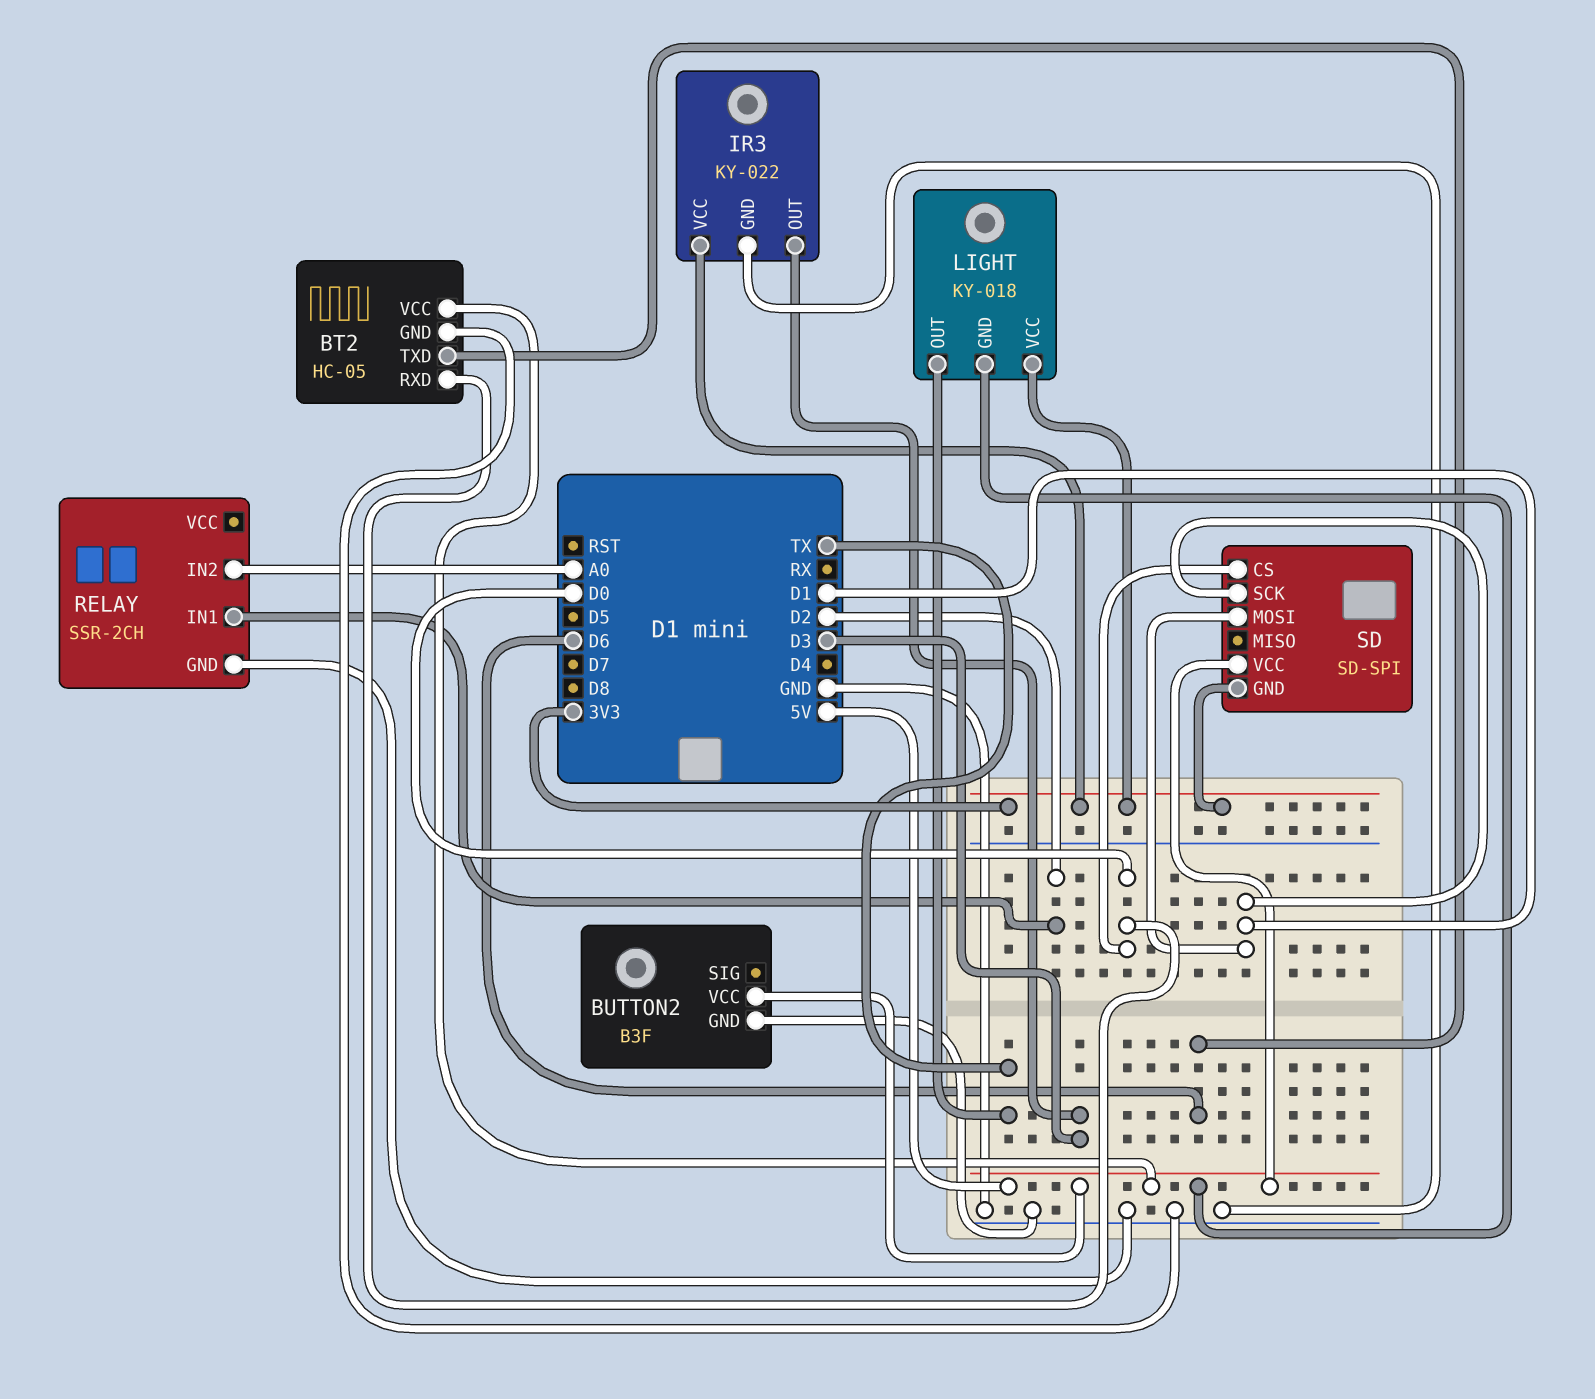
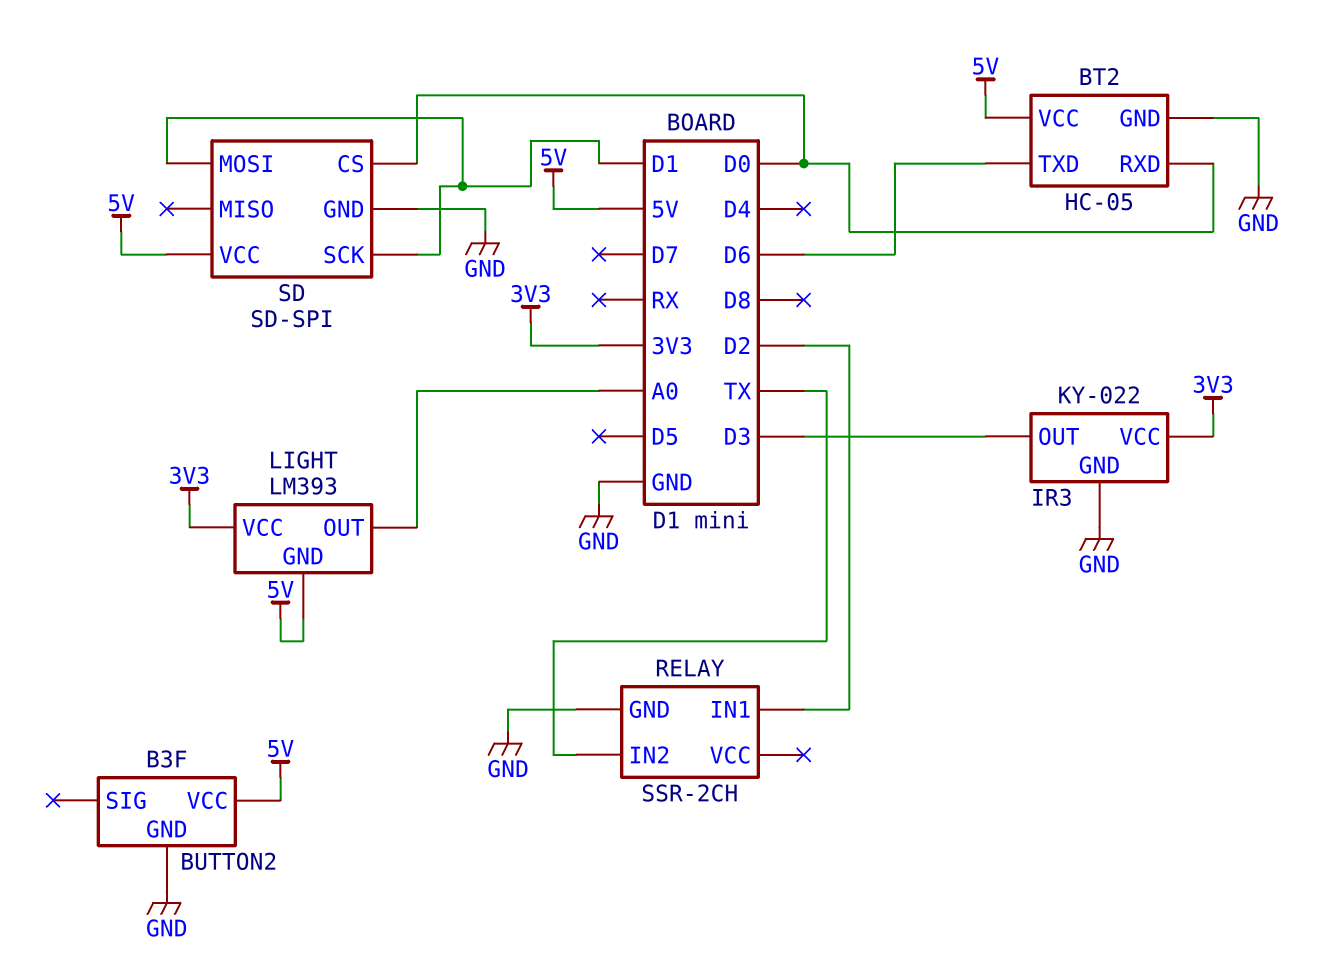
LIGHT: KY-018 -> LM393
LIGHT pin OUT: TX -> A0
RELAY pin IN2: A0 -> TX
SD pin GND: 3V3 -> GND

